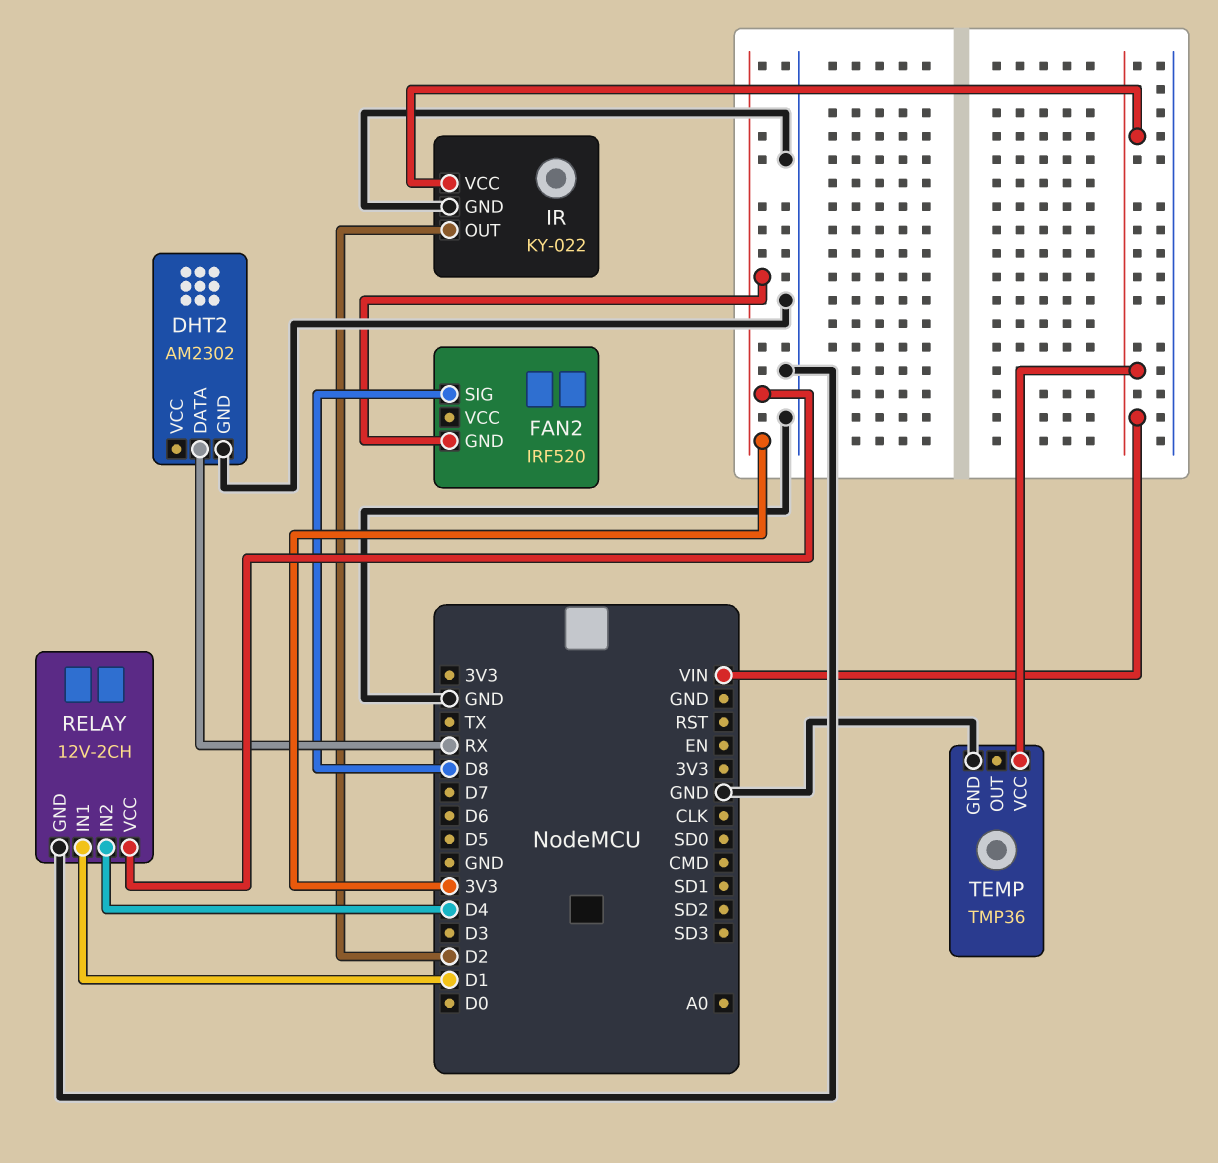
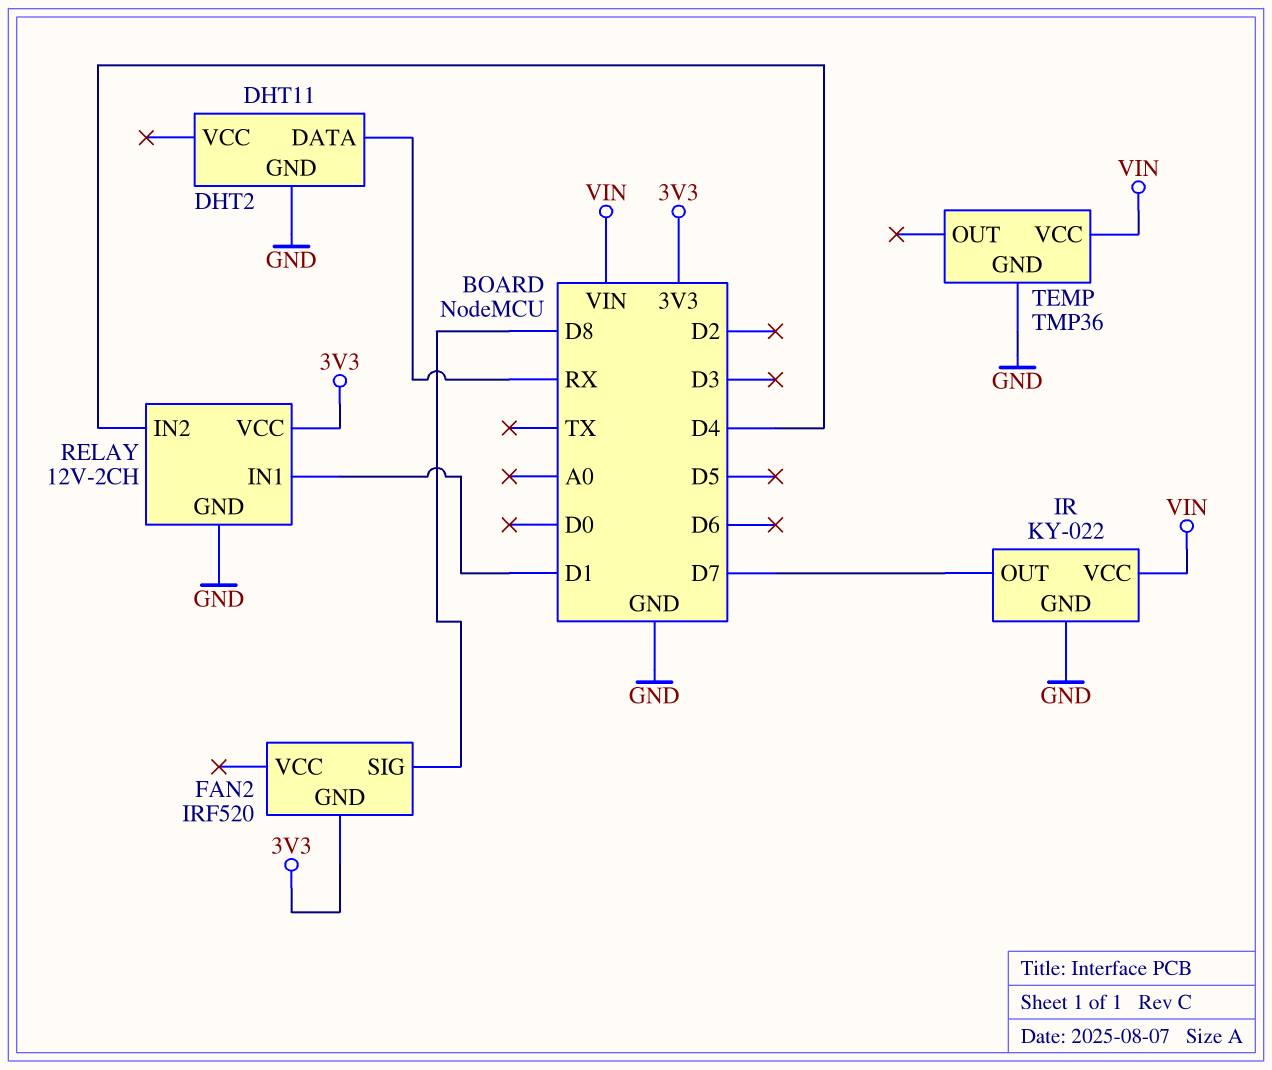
DHT2: AM2302 -> DHT11
IR pin OUT: D2 -> D7

